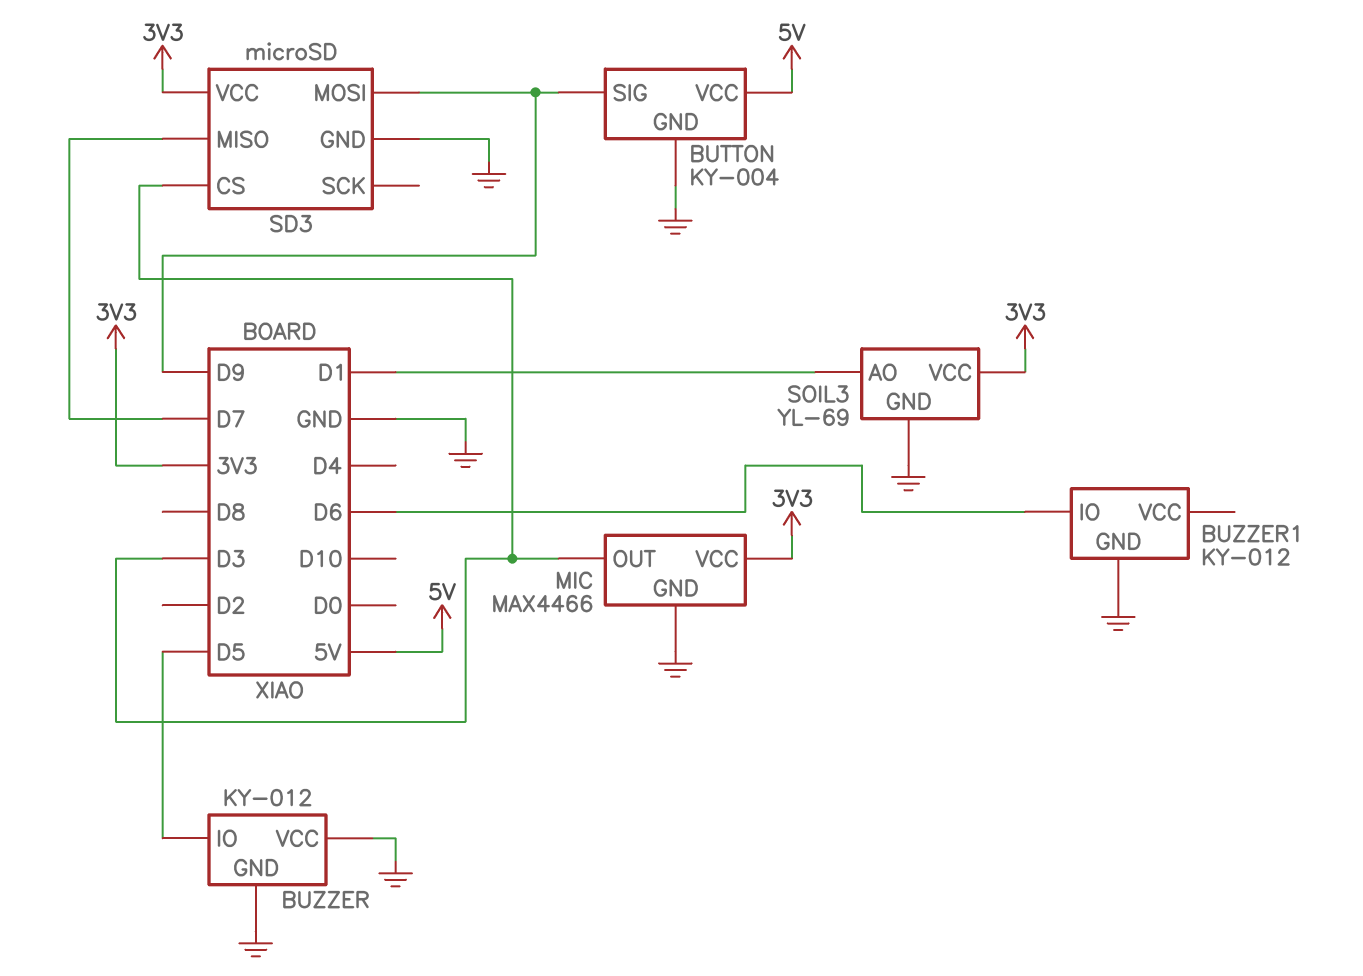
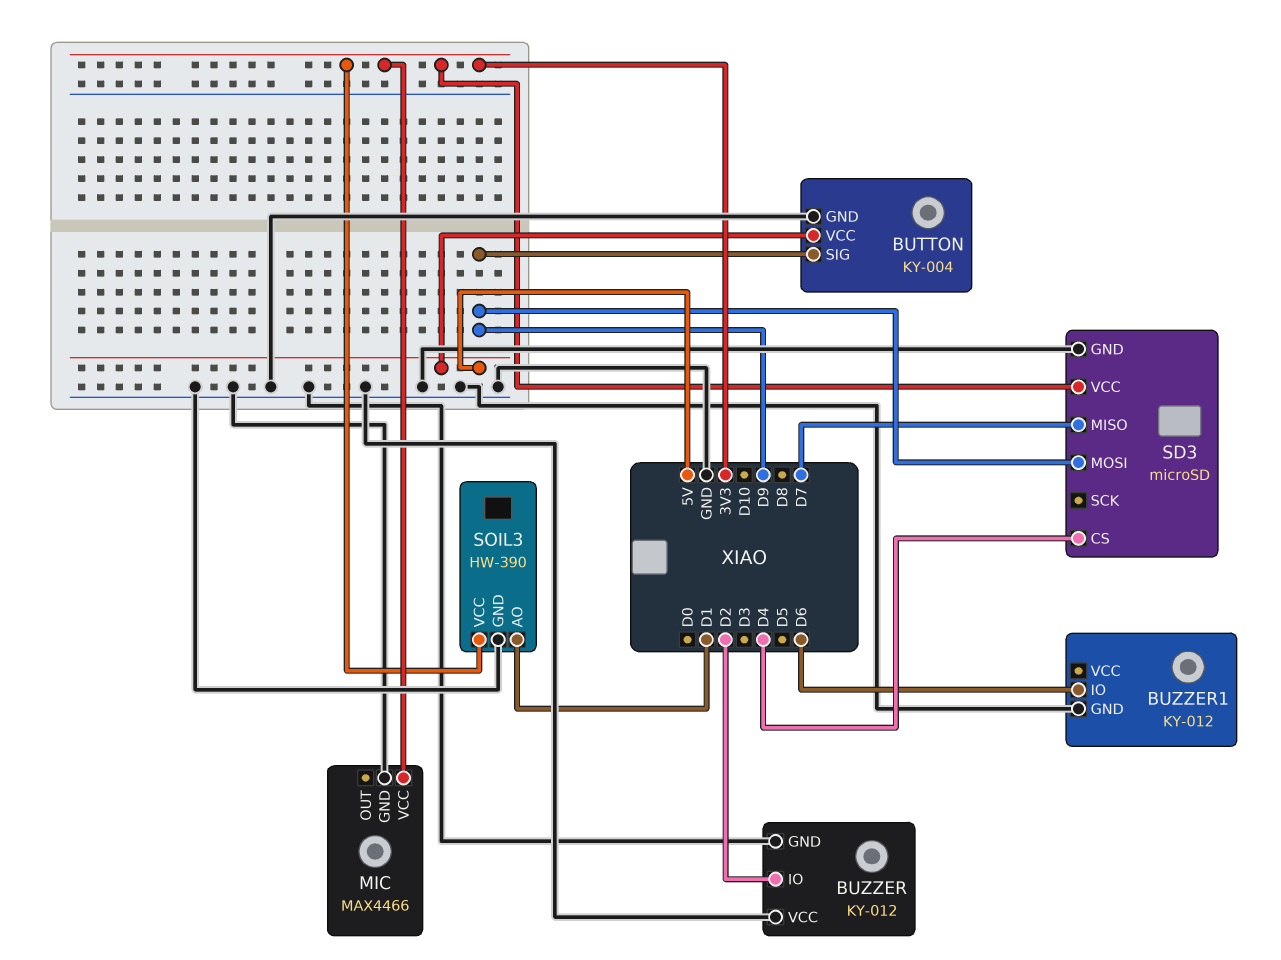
BUZZER pin IO: D5 -> D2
MIC pin OUT: D3 -> none
SD3 pin CS: D3 -> D4
SOIL3: YL-69 -> HW-390

